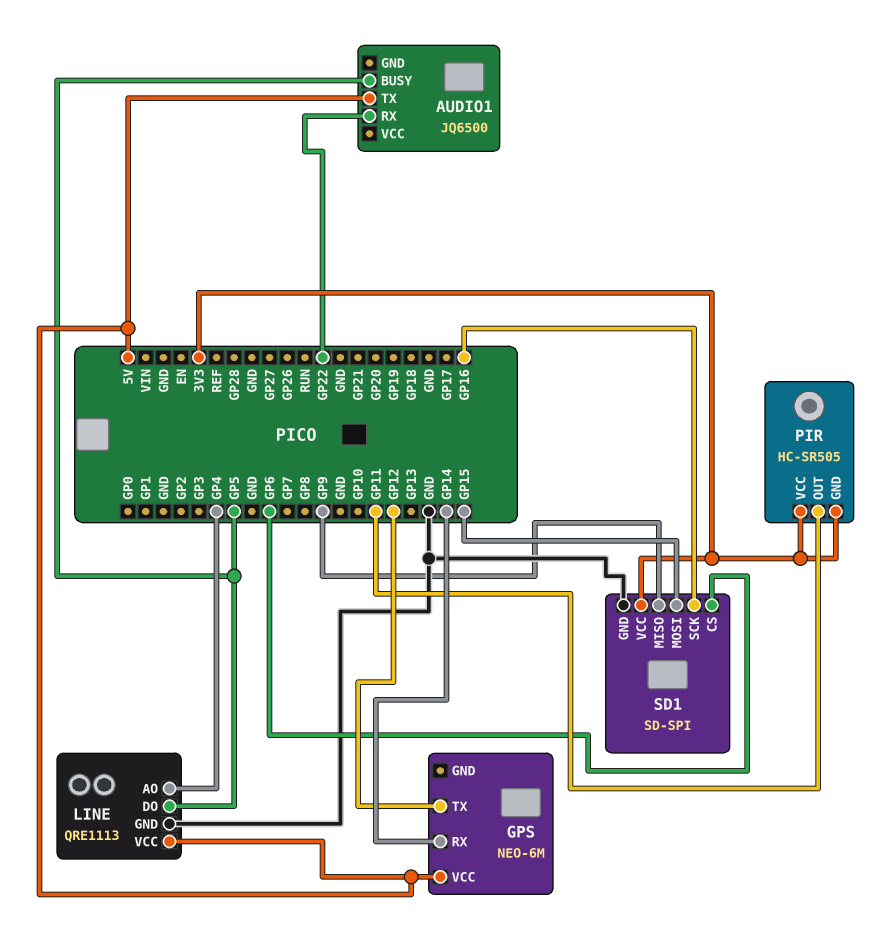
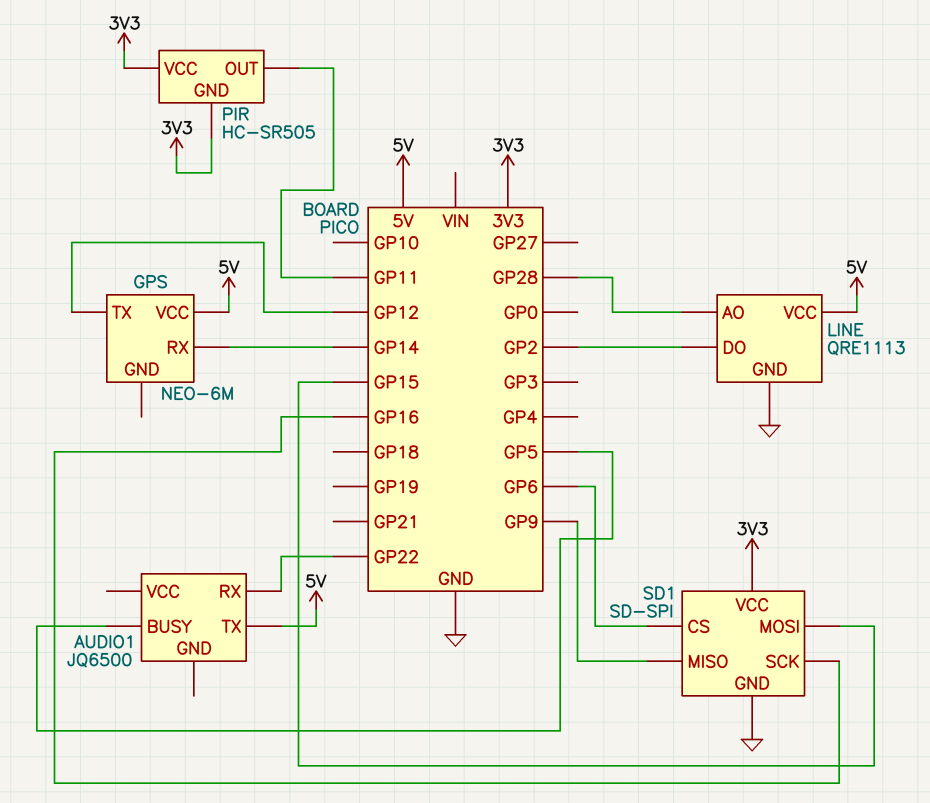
LINE pin AO: GP4 -> GP28
LINE pin DO: GP5 -> GP2

